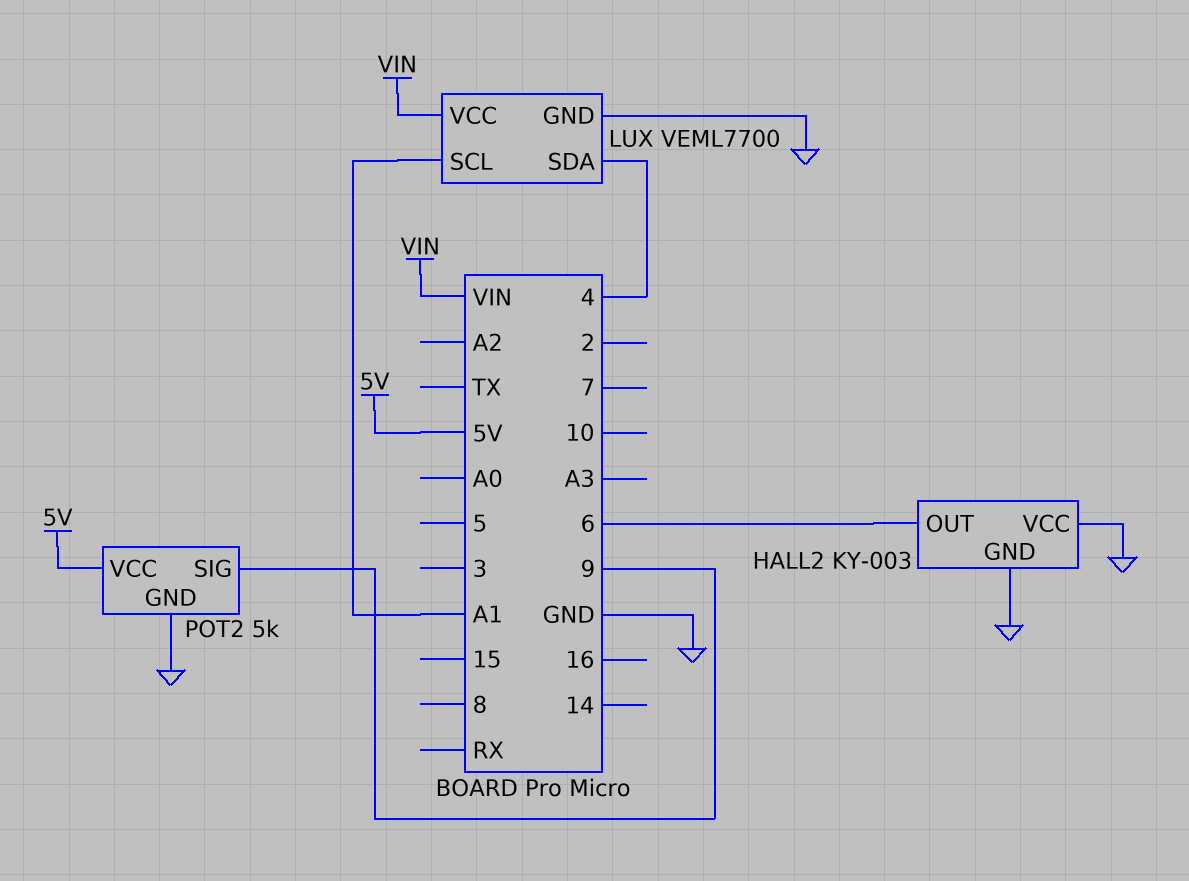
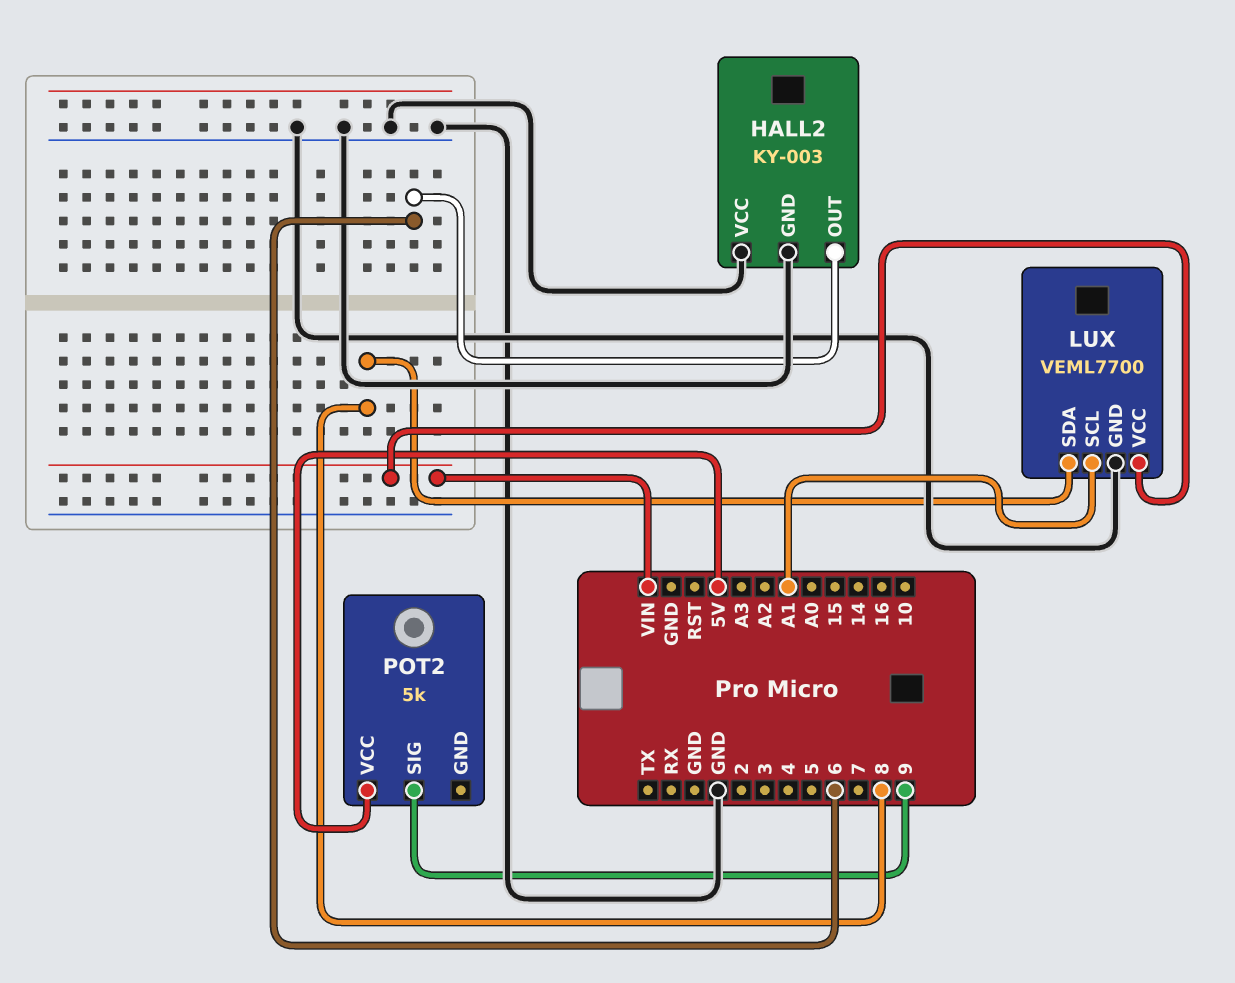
LUX pin SDA: 4 -> 8
POT2 pin GND: GND -> none

